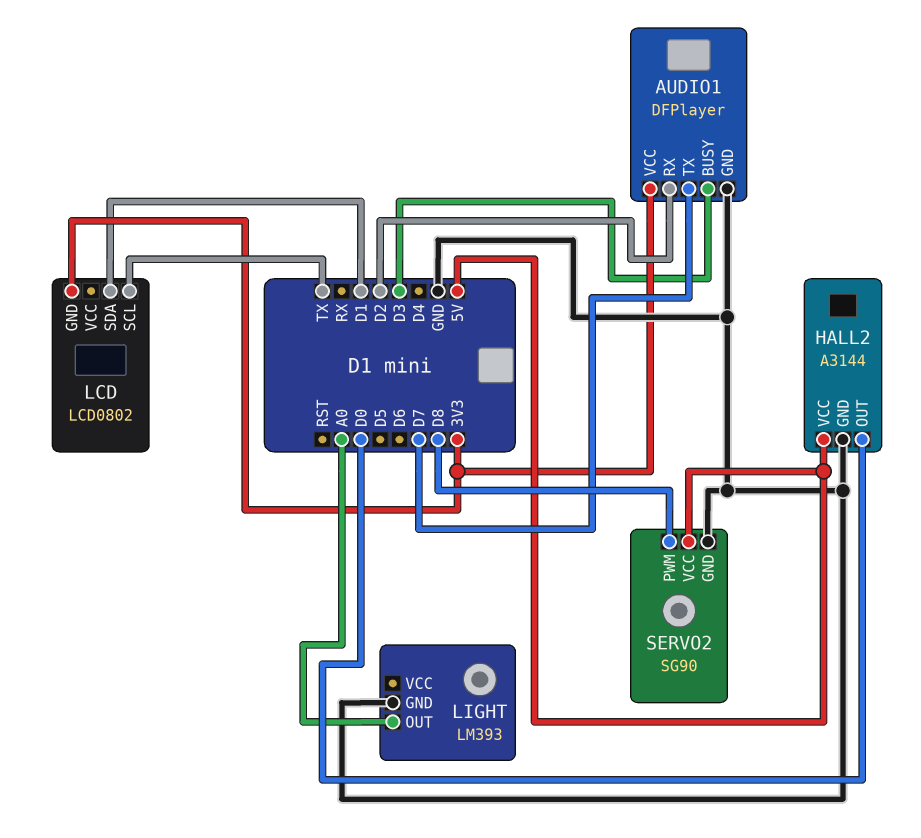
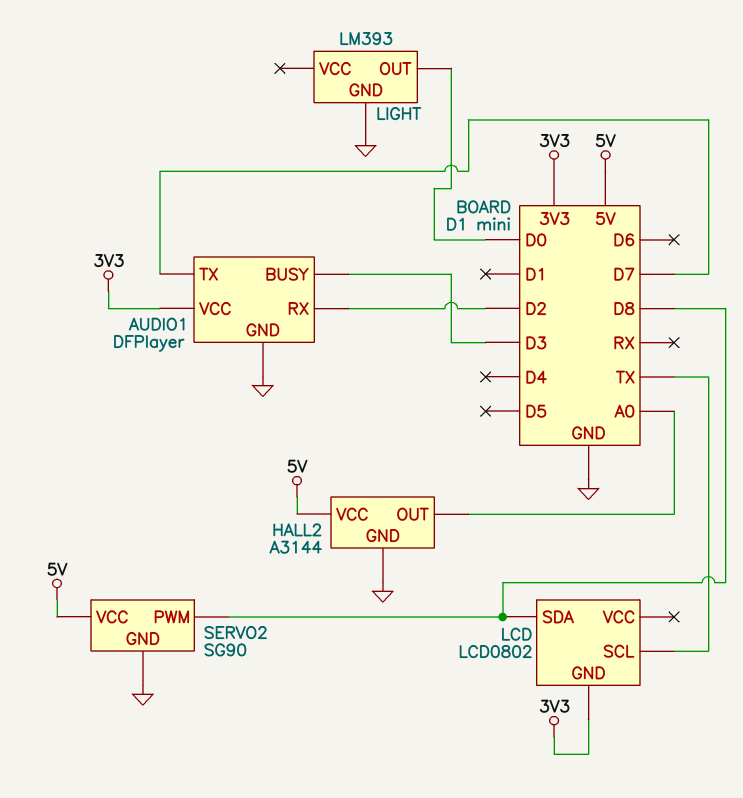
HALL2 pin OUT: D0 -> A0
LCD pin SDA: D1 -> D8
LIGHT pin OUT: A0 -> D0

